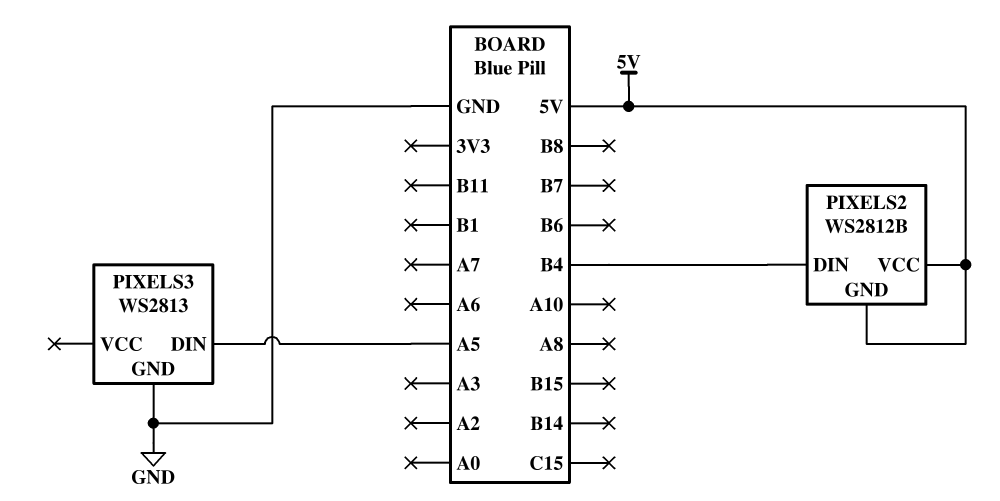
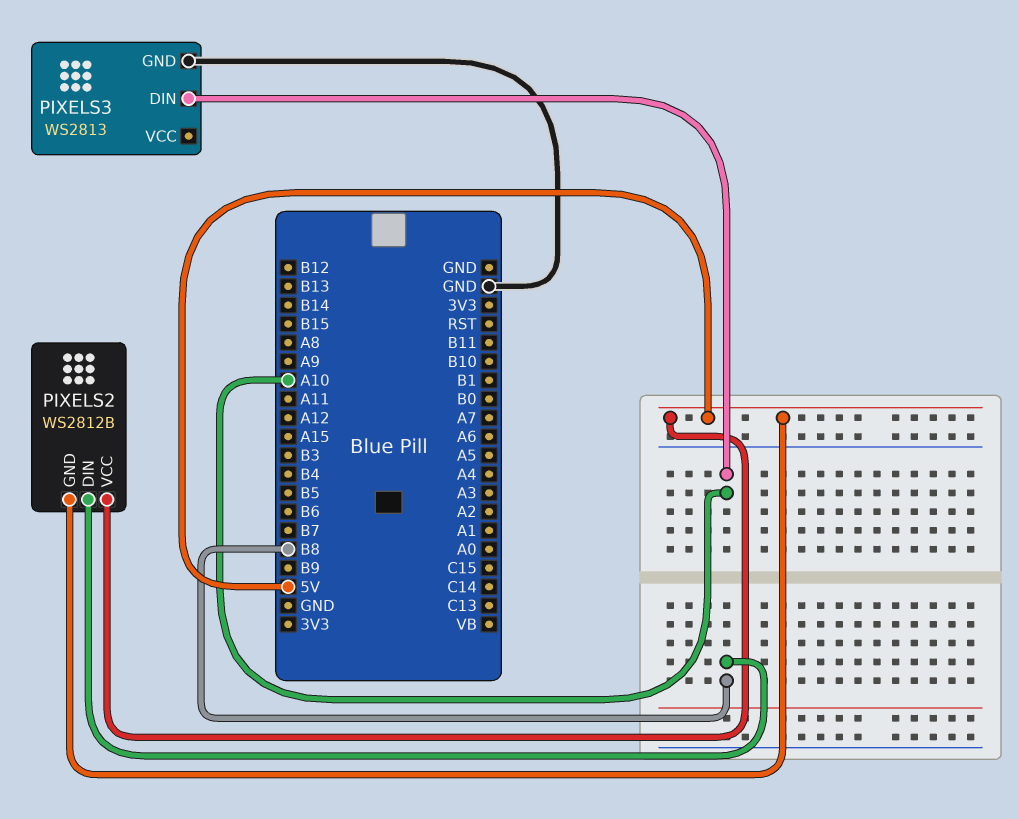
PIXELS2 pin DIN: B4 -> B8
PIXELS3 pin DIN: A5 -> A10

